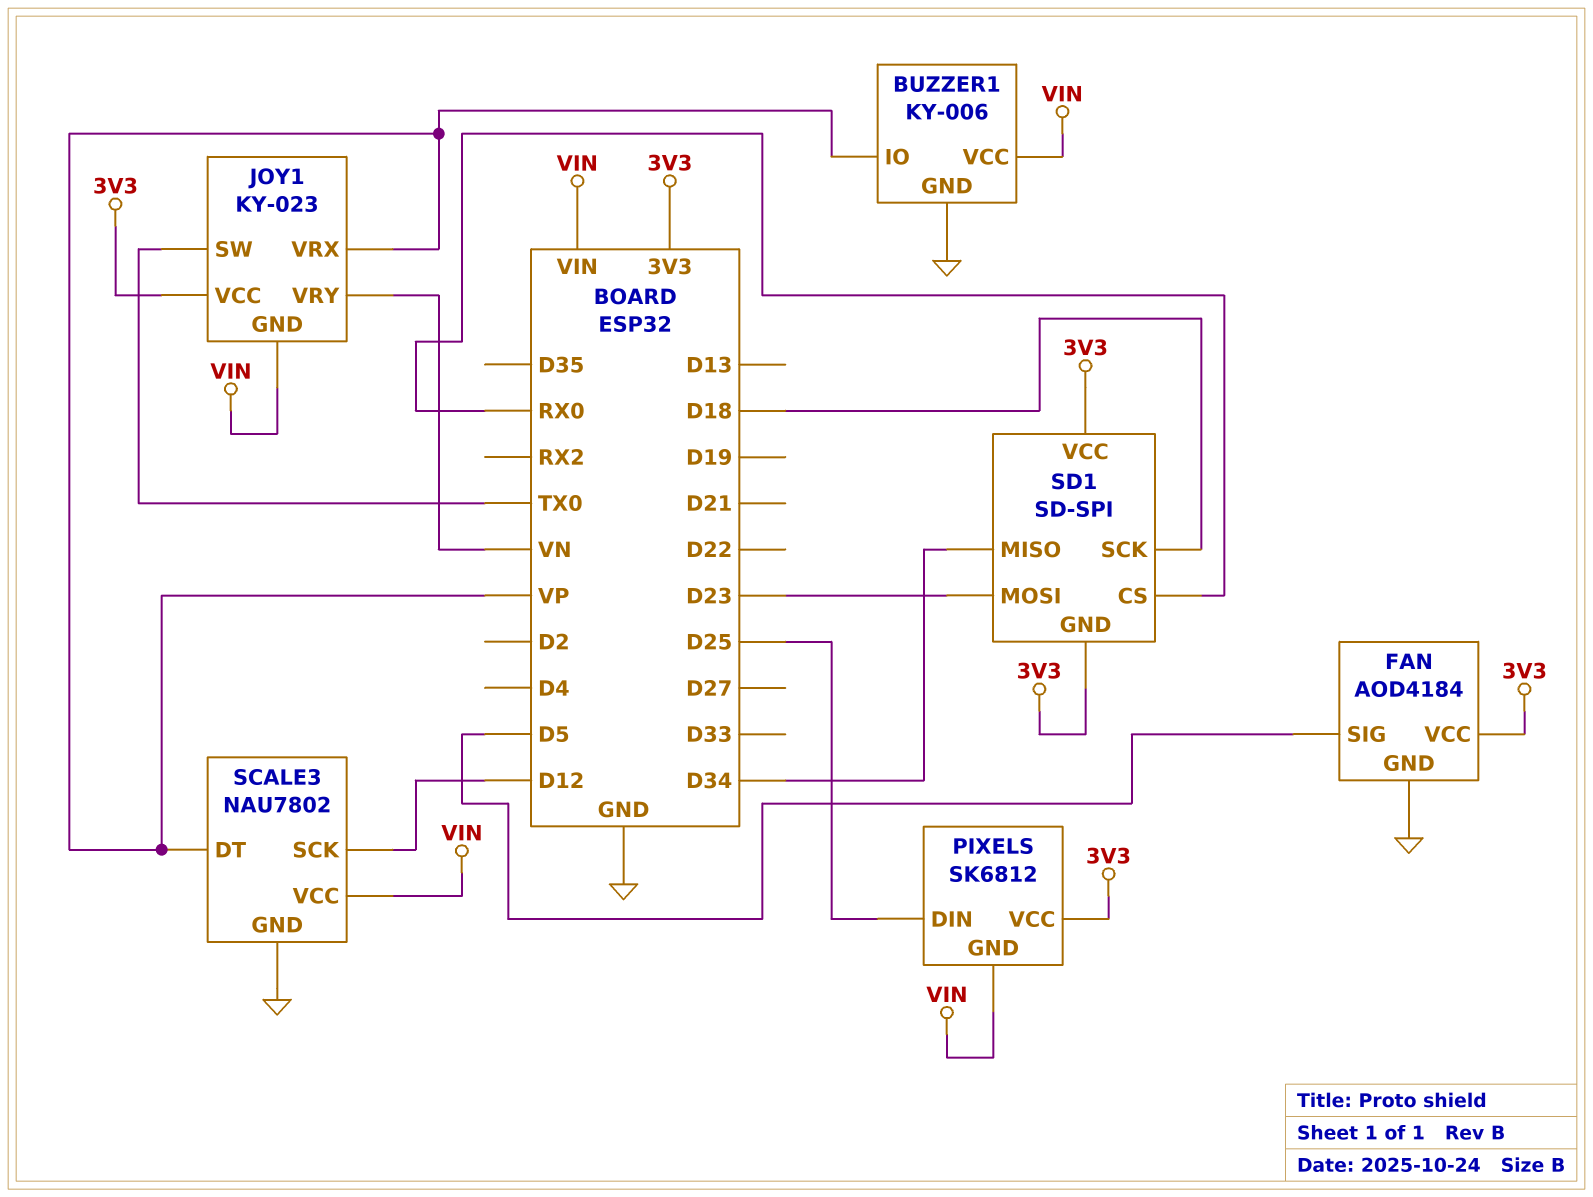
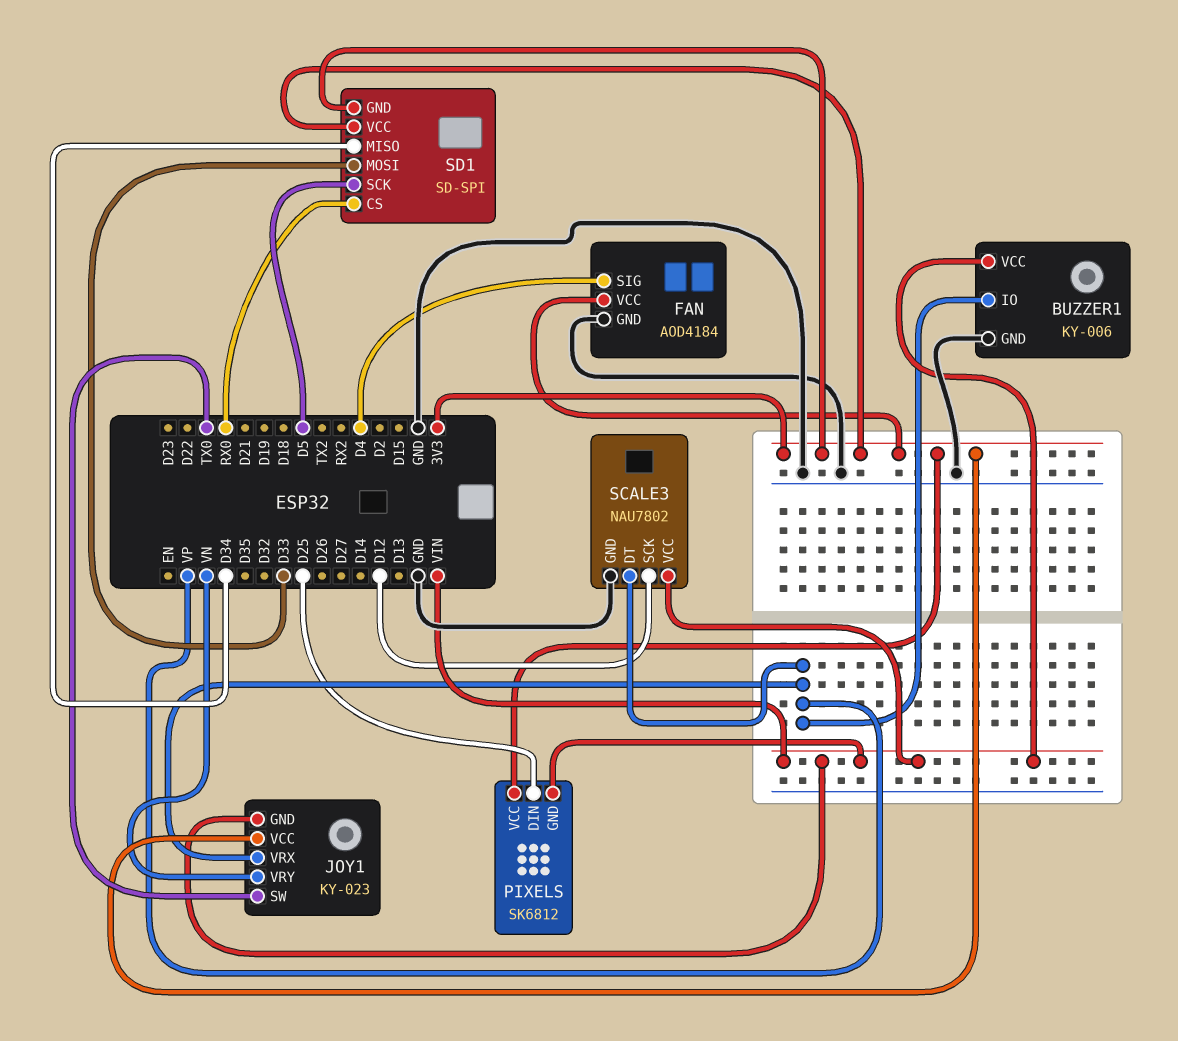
FAN pin SIG: D5 -> D4
SD1 pin MOSI: D23 -> D33
SD1 pin SCK: D18 -> D5

